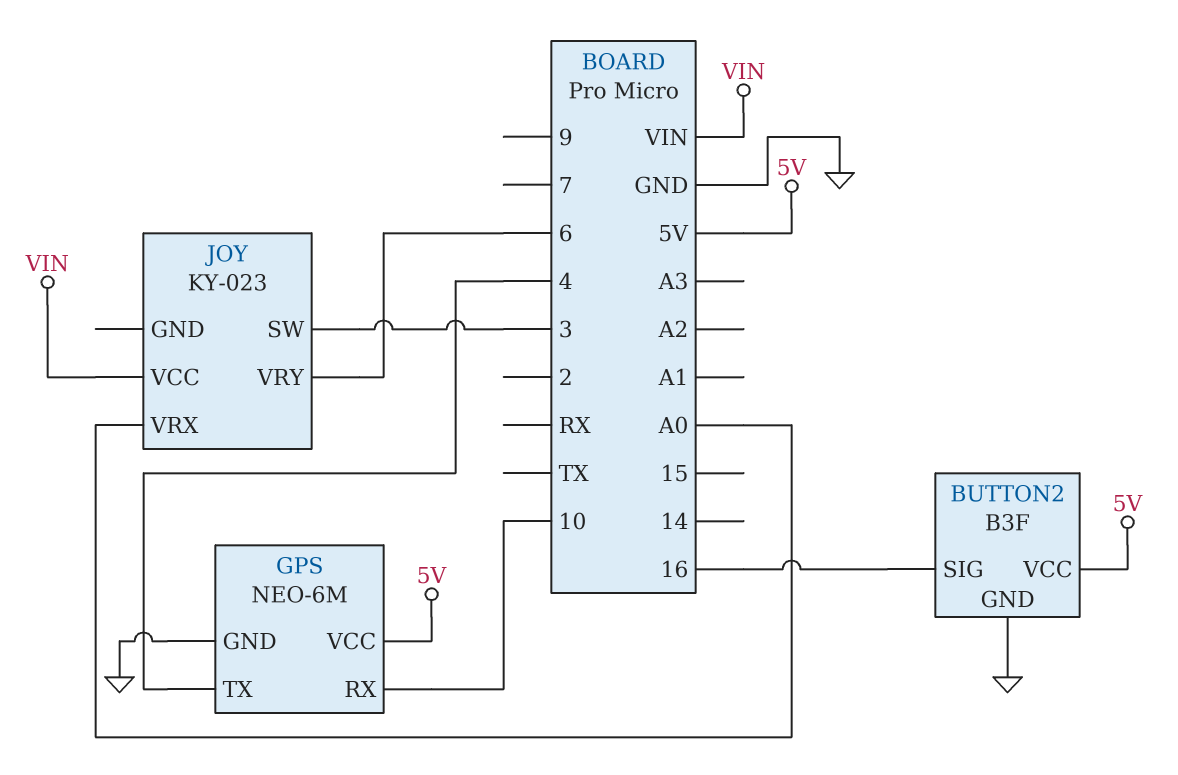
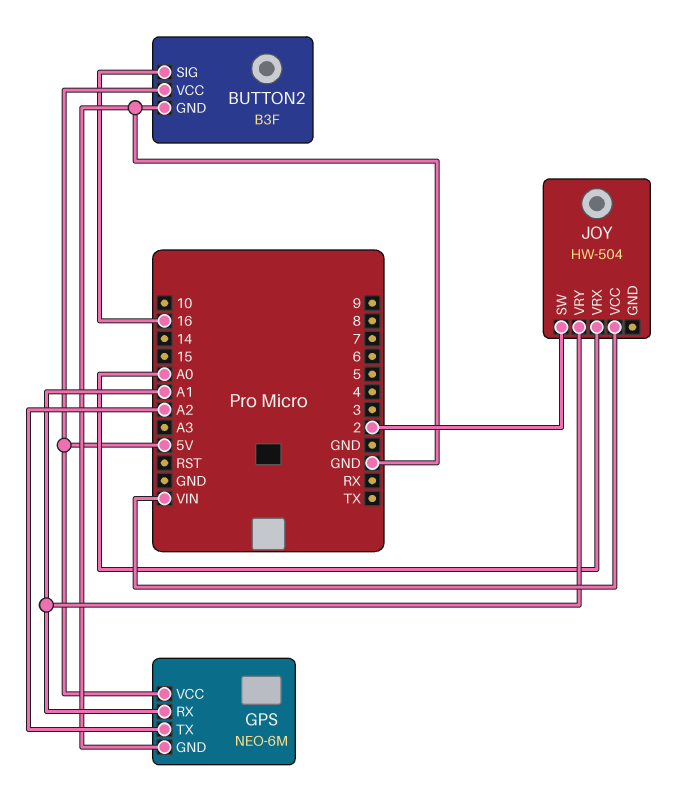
GPS pin RX: 10 -> A1
GPS pin TX: 4 -> A2
JOY: KY-023 -> HW-504
JOY pin SW: 3 -> 2
JOY pin VRY: 6 -> A1

